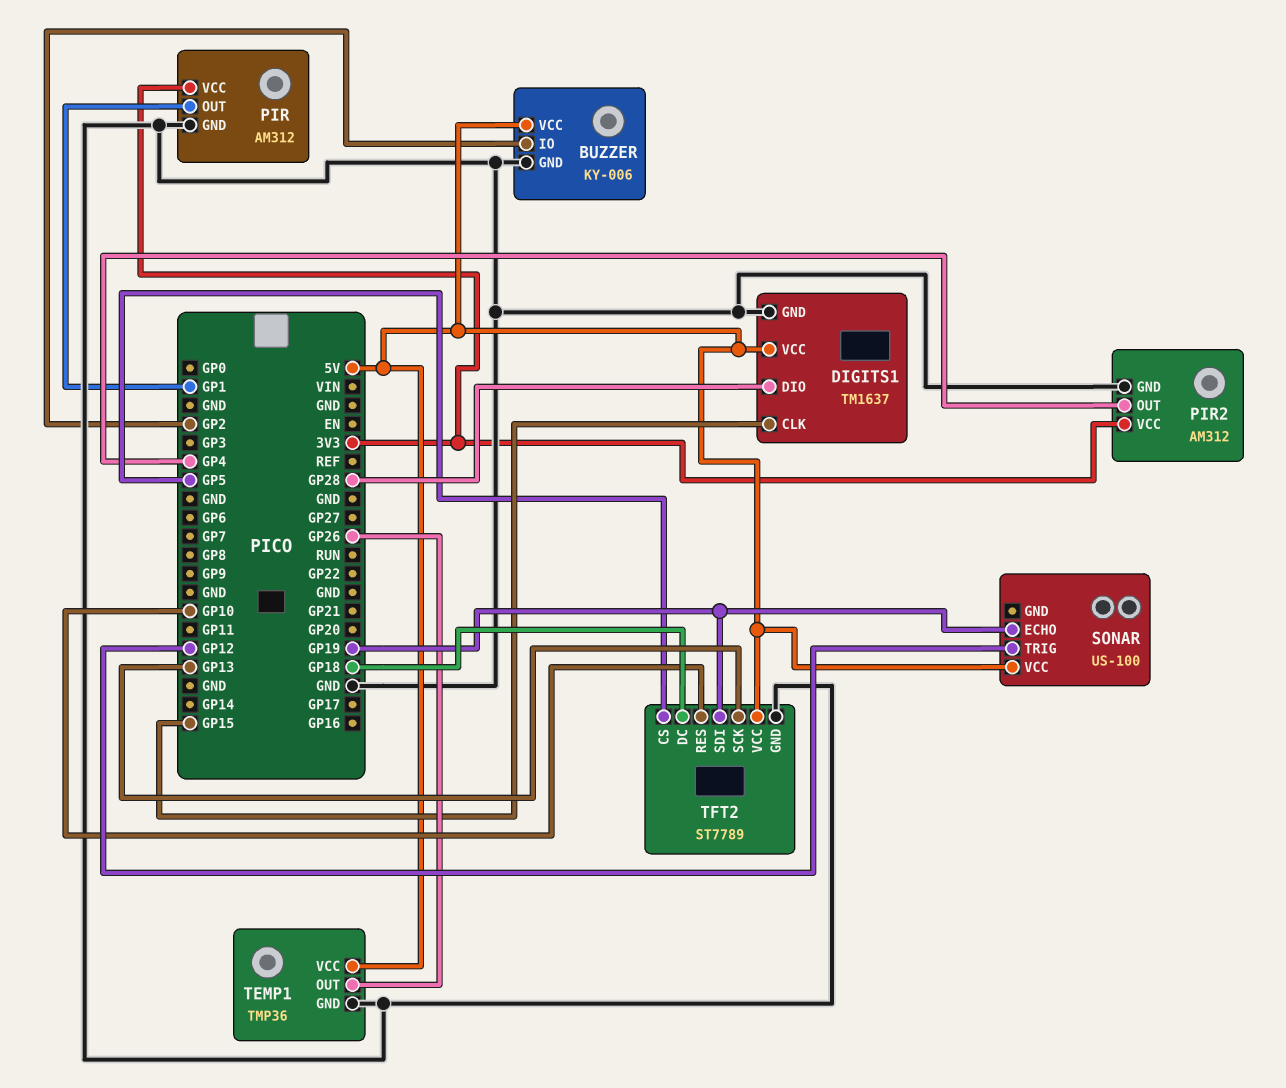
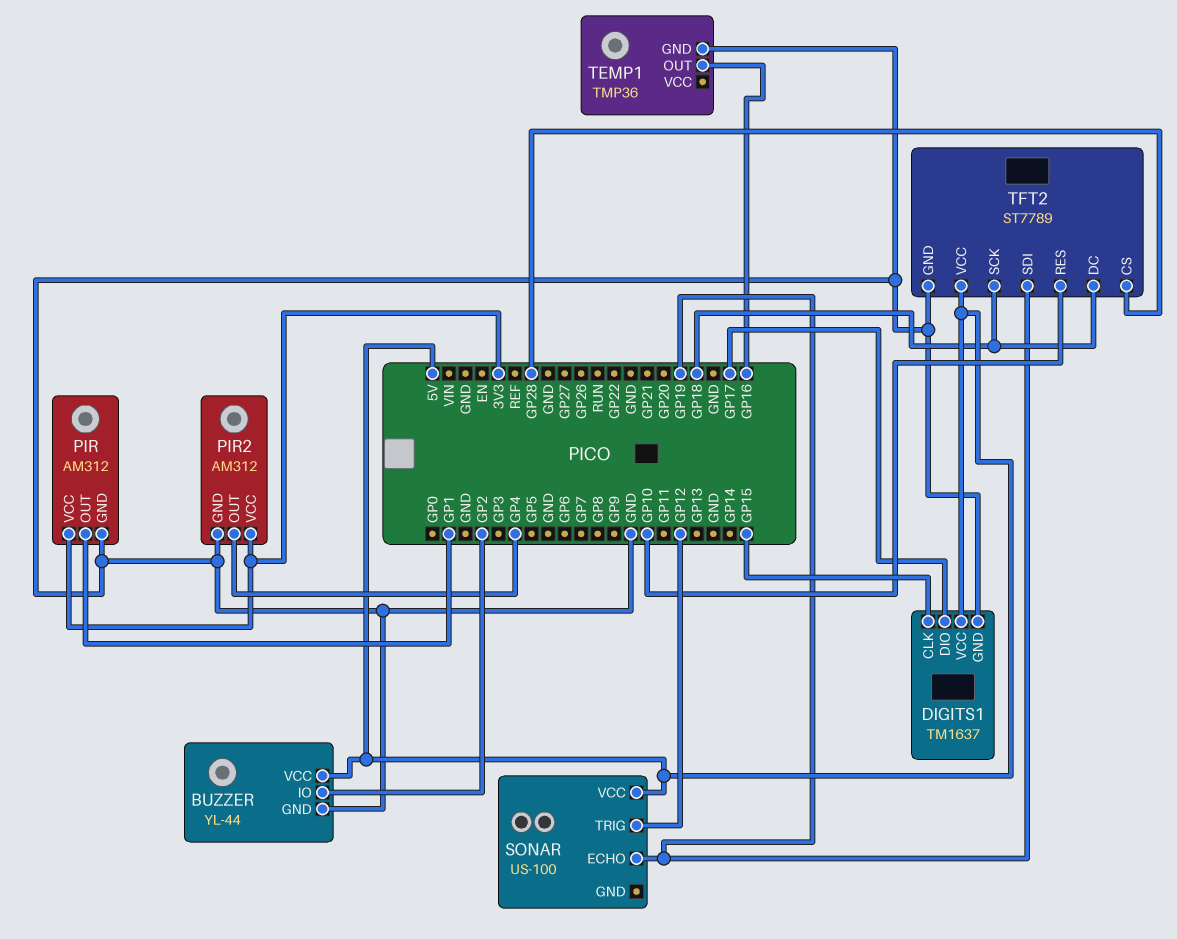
BUZZER: KY-006 -> YL-44
DIGITS1 pin DIO: GP28 -> GP17
TEMP1 pin OUT: GP26 -> GP16
TEMP1 pin VCC: 5V -> none
TFT2 pin CS: GP5 -> GP28
TFT2 pin SCK: GP13 -> GP18

